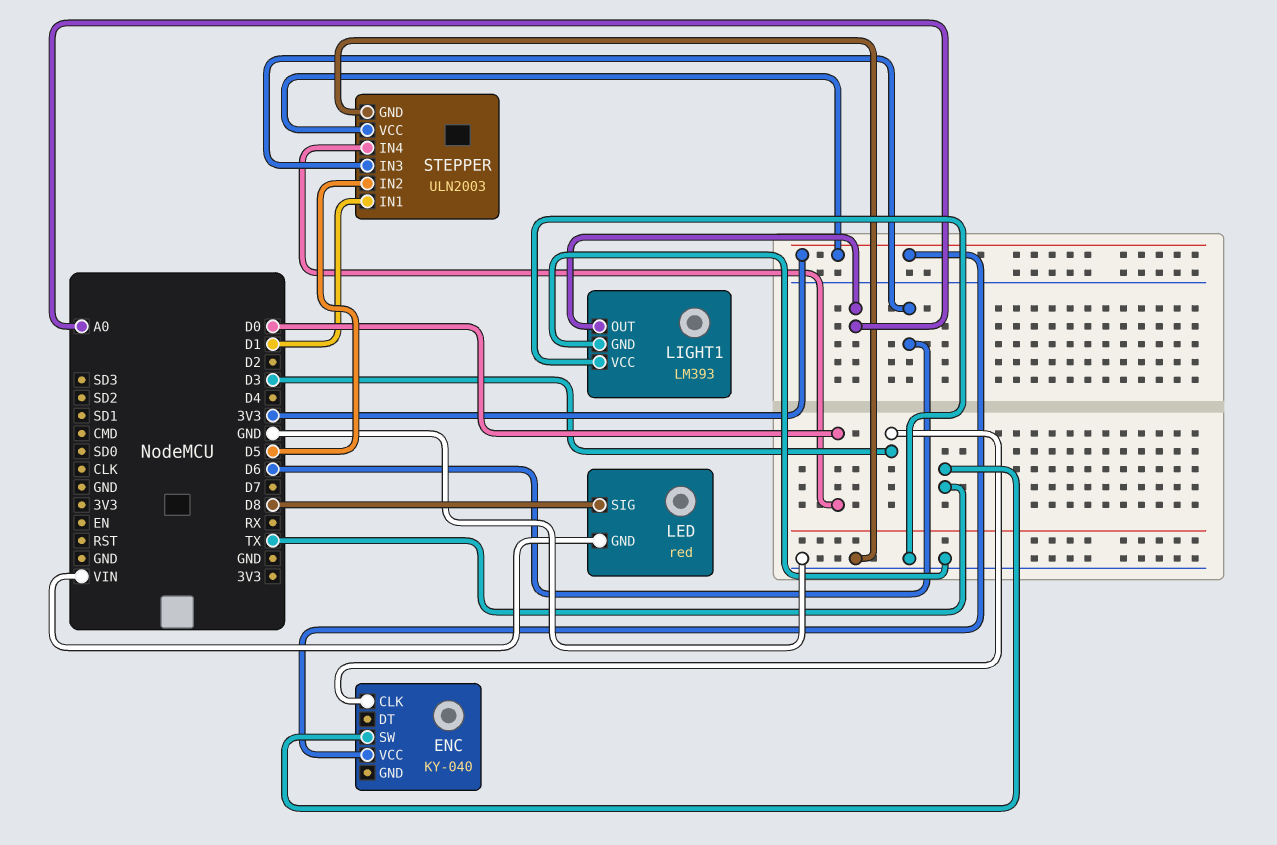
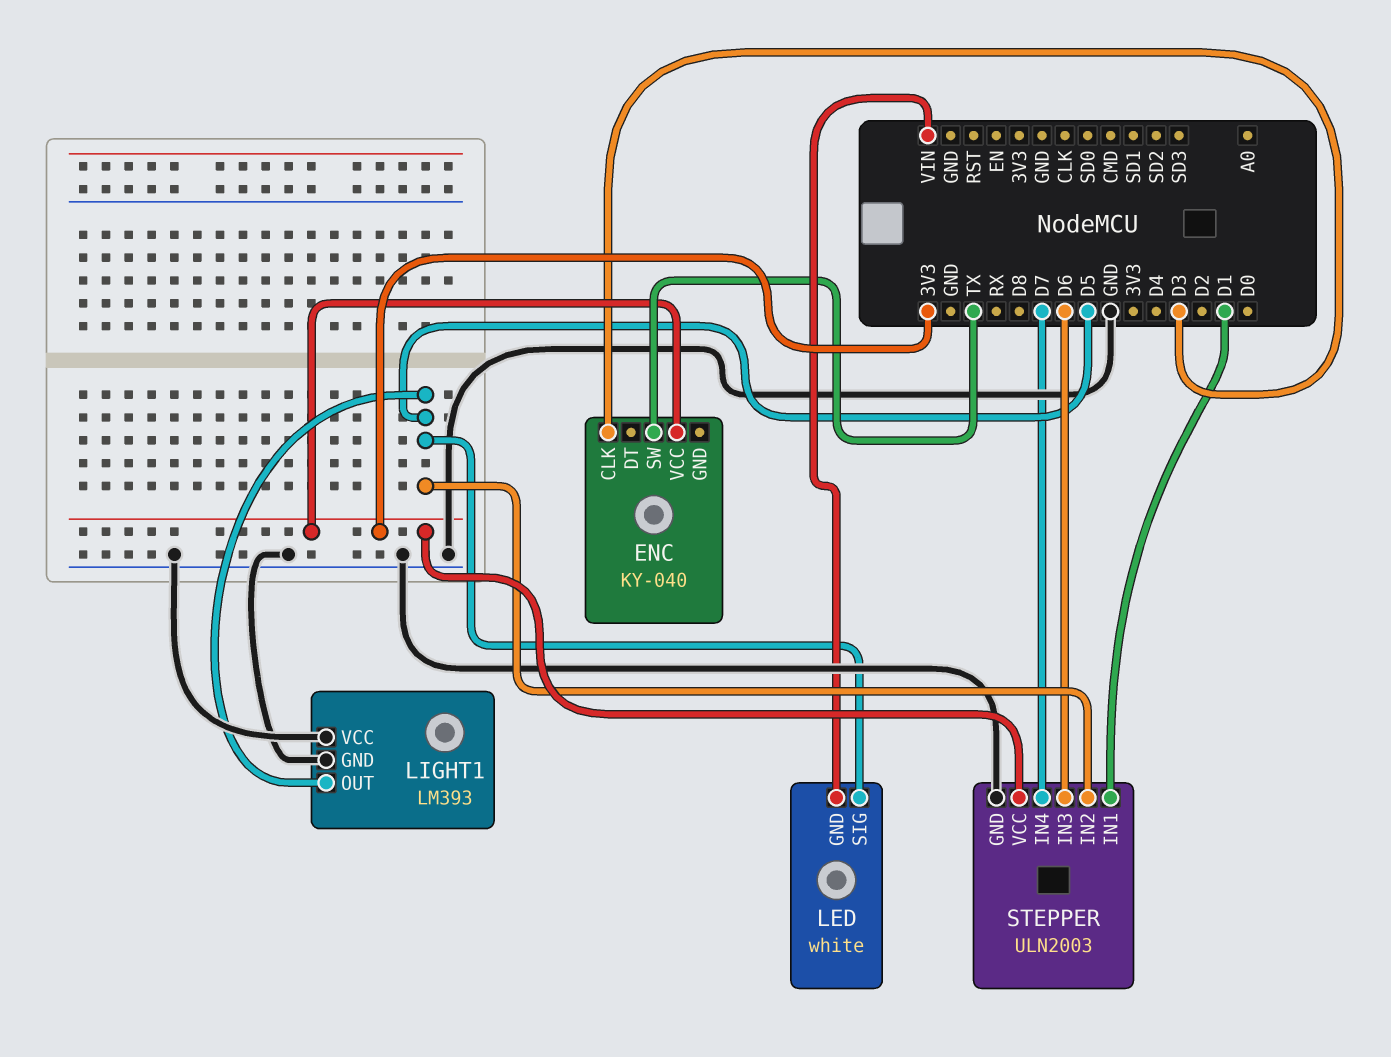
LED: red -> white
LED pin SIG: D8 -> D5
LIGHT1 pin OUT: A0 -> D5
STEPPER pin IN4: D0 -> D7

